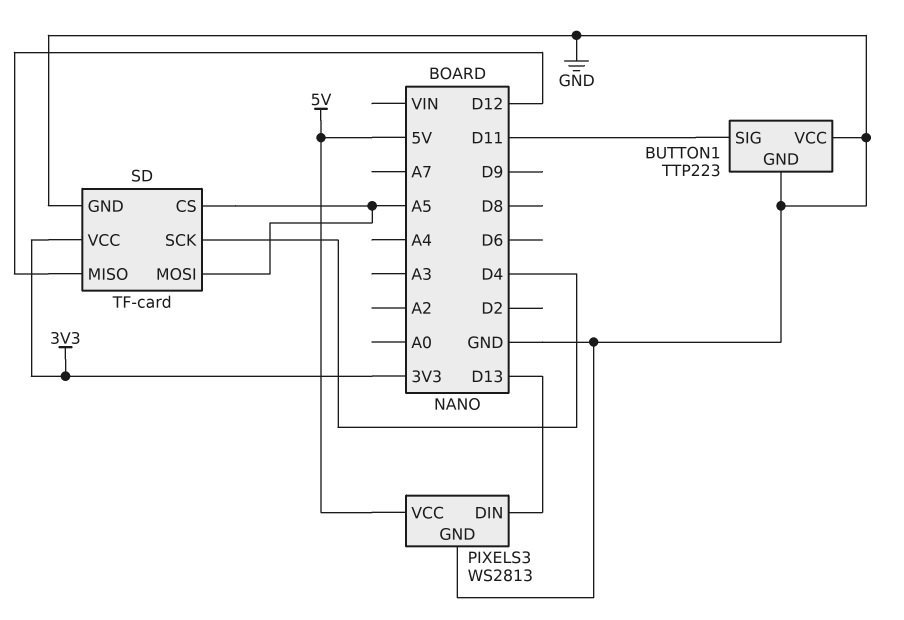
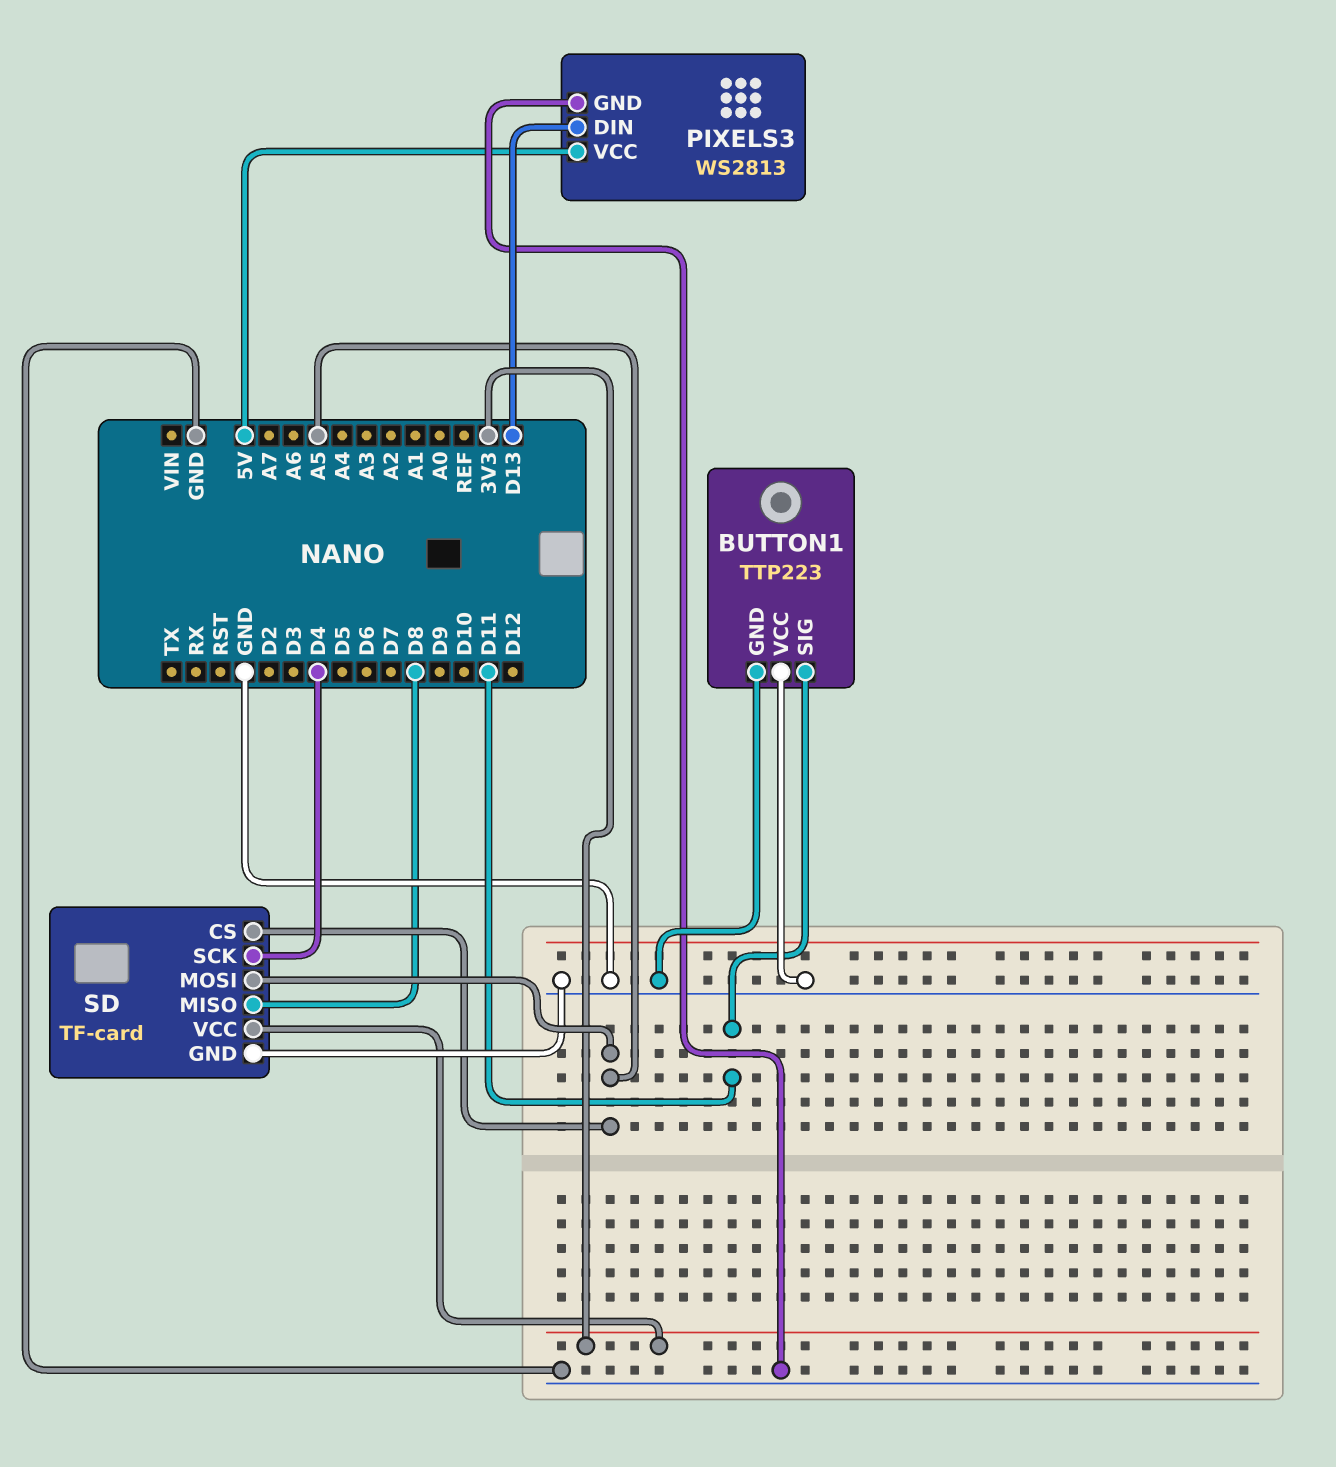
SD pin MISO: D12 -> D8

